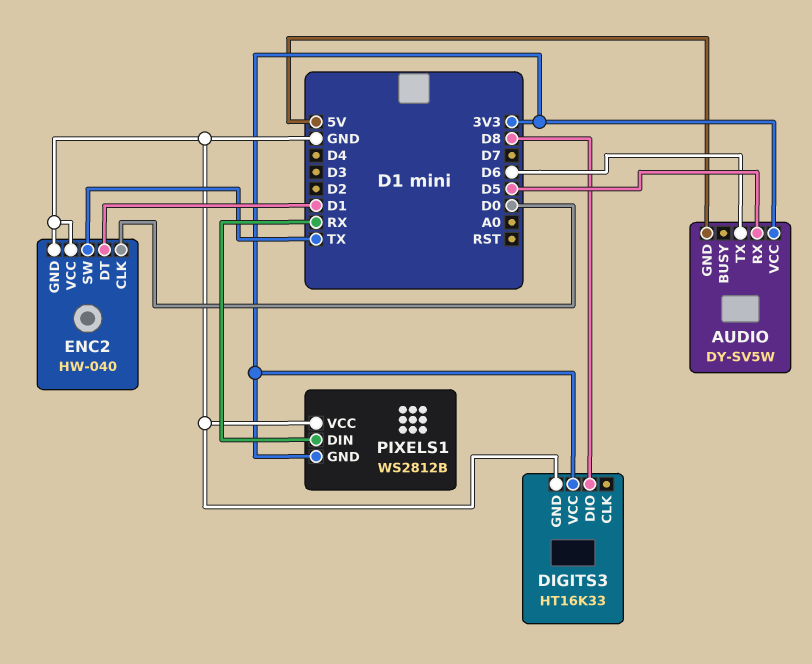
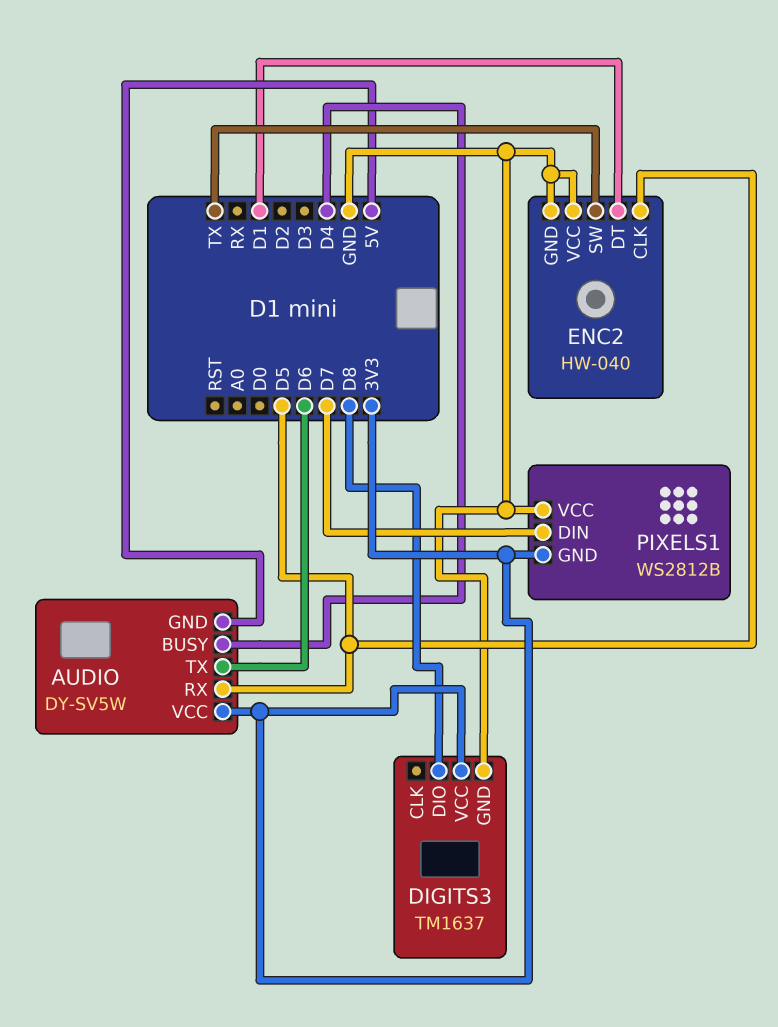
AUDIO pin BUSY: none -> D4
DIGITS3: HT16K33 -> TM1637
ENC2 pin CLK: D0 -> D5
PIXELS1 pin DIN: RX -> D7

